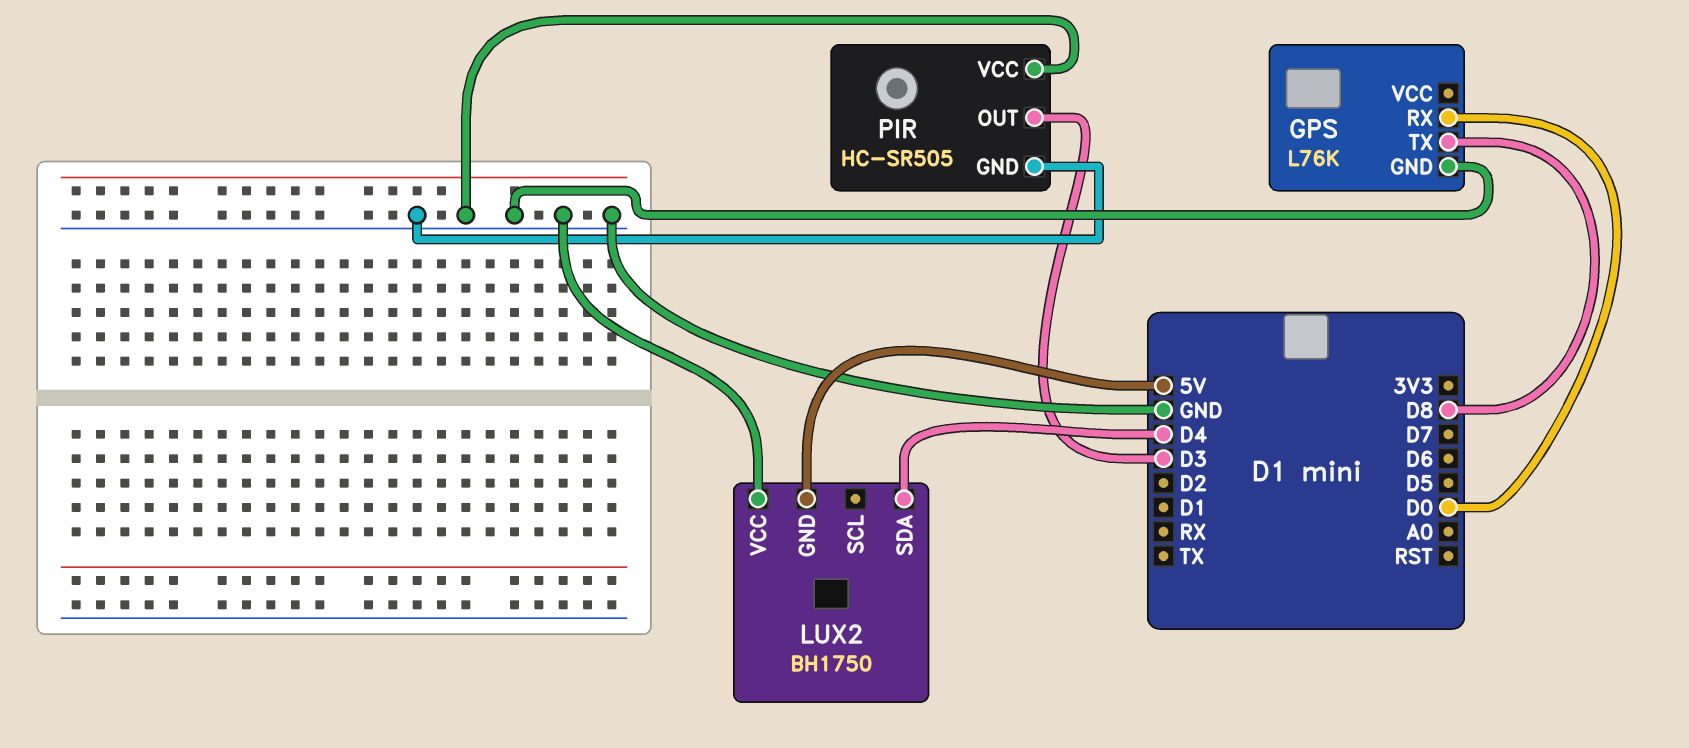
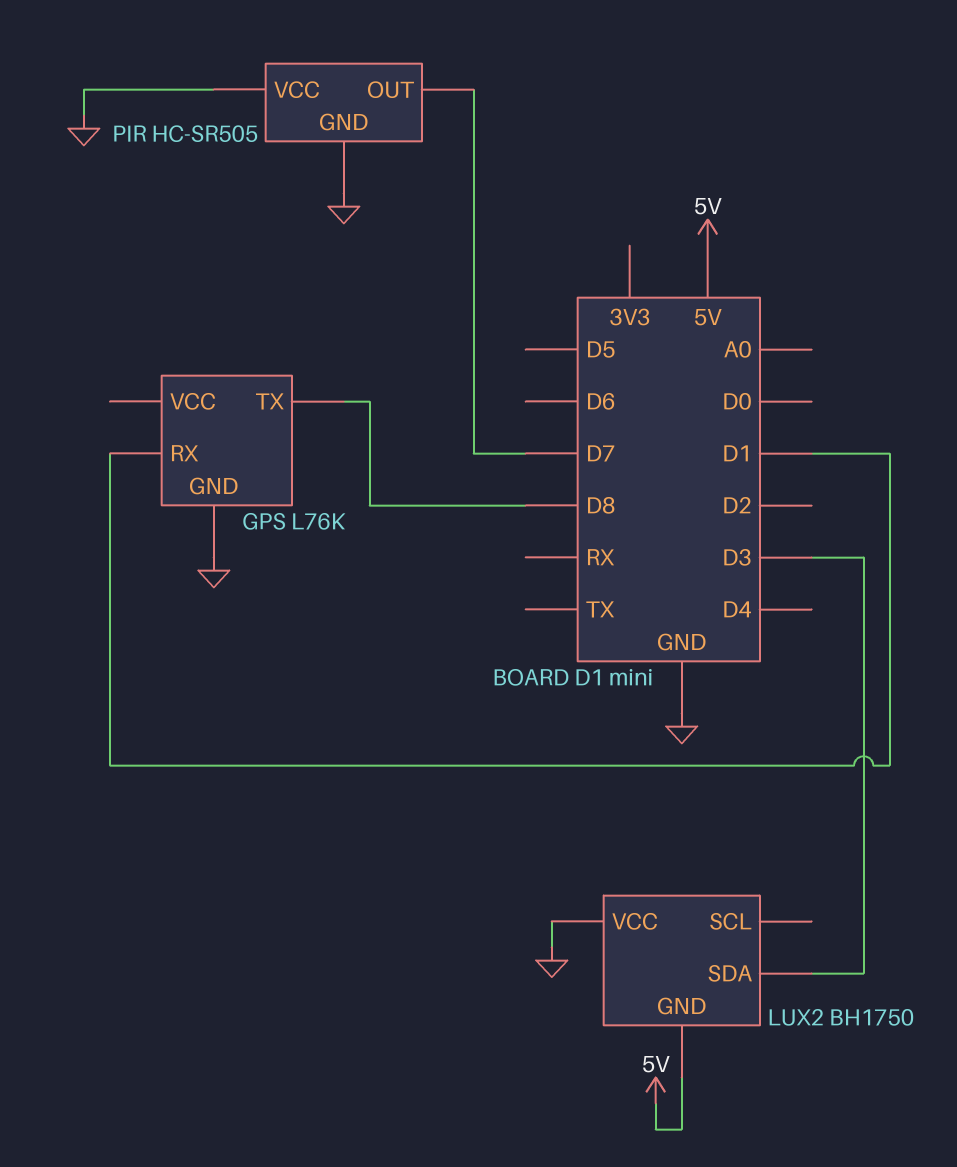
GPS pin RX: D0 -> D1
LUX2 pin SDA: D4 -> D3
PIR pin OUT: D3 -> D7

